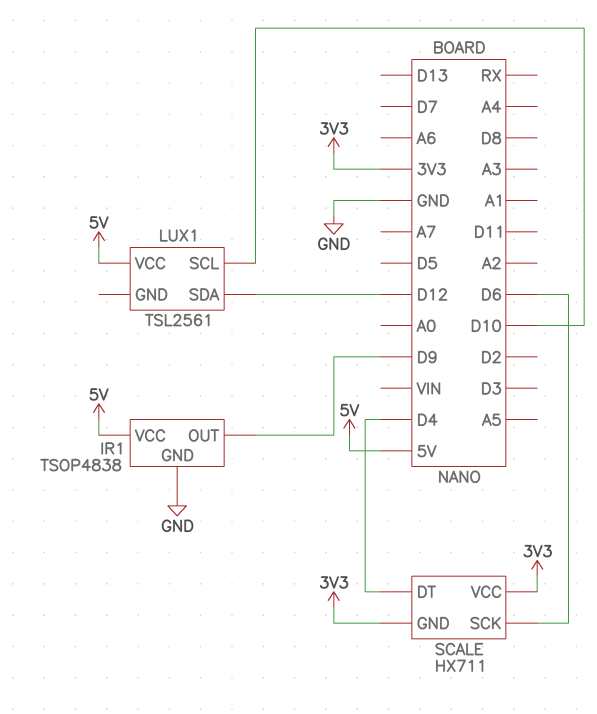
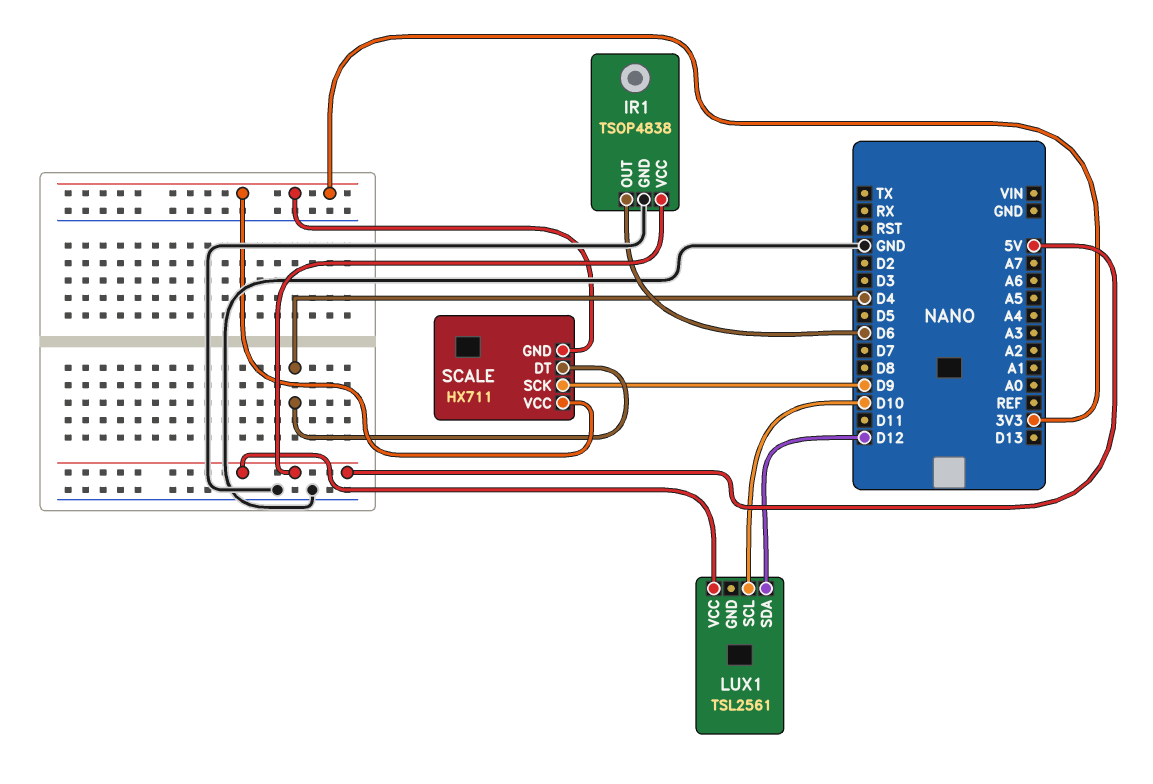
IR1 pin OUT: D9 -> D6
SCALE pin SCK: D6 -> D9

